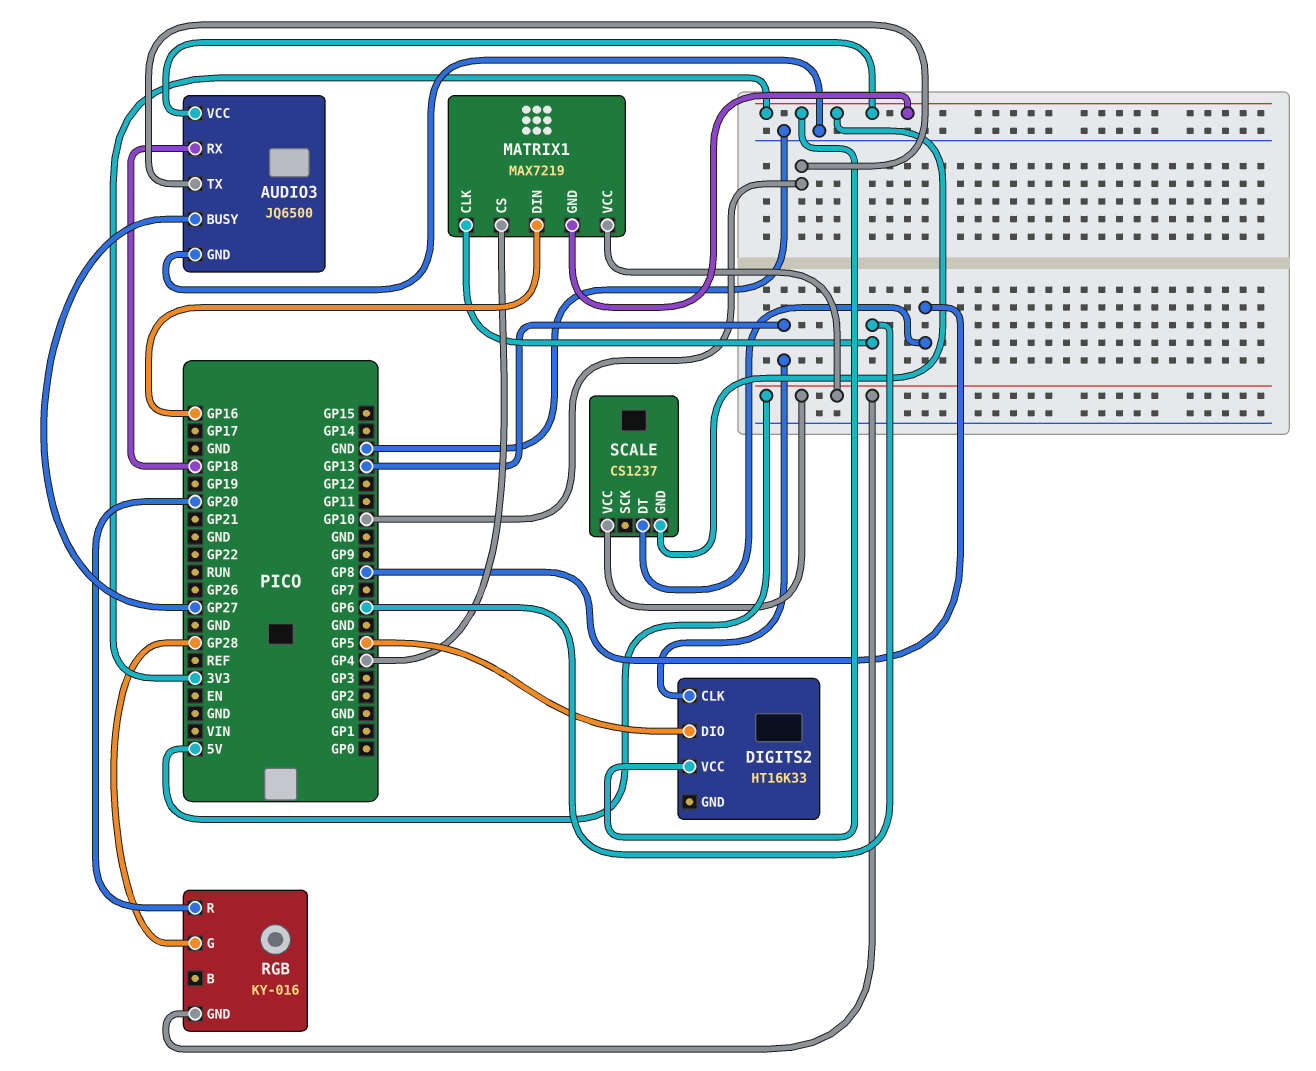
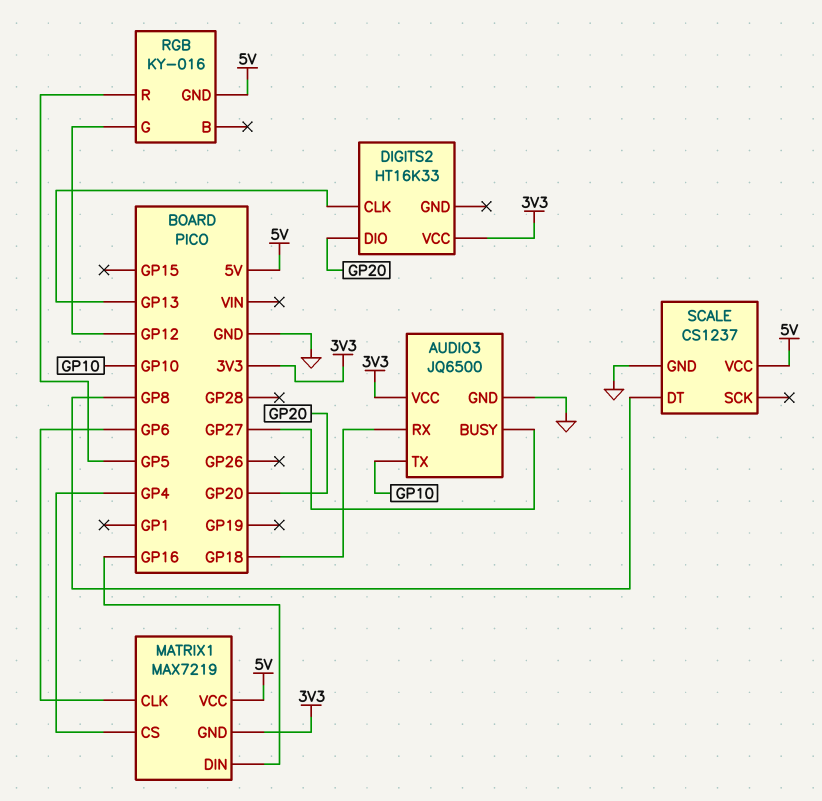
DIGITS2 pin DIO: GP5 -> GP20
RGB pin G: GP28 -> GP12
RGB pin R: GP20 -> GP5
SCALE pin GND: 3V3 -> GND

